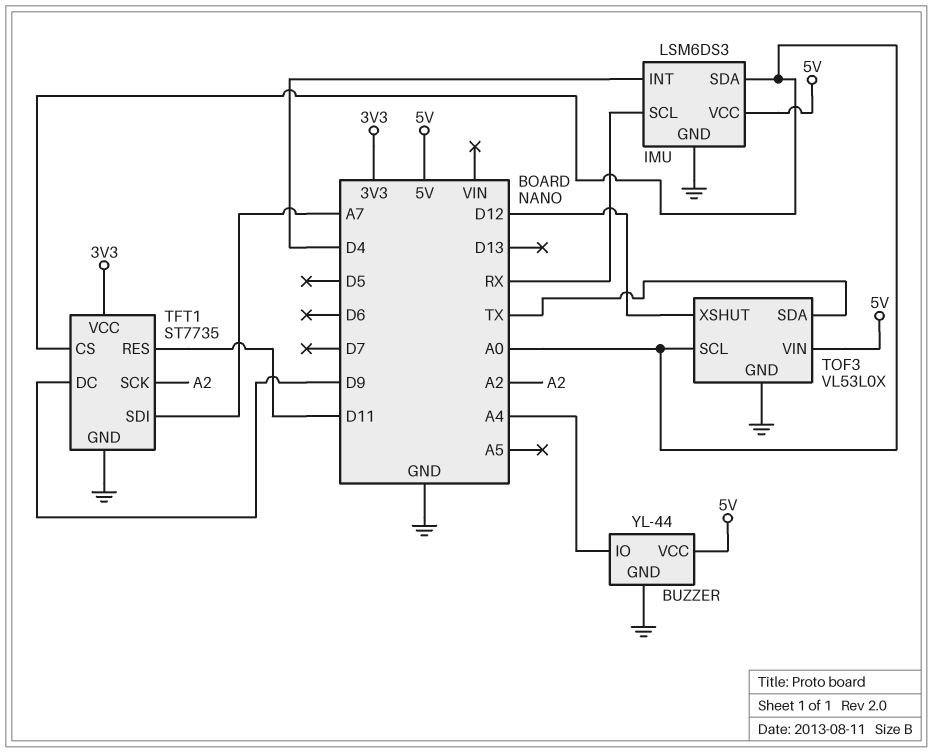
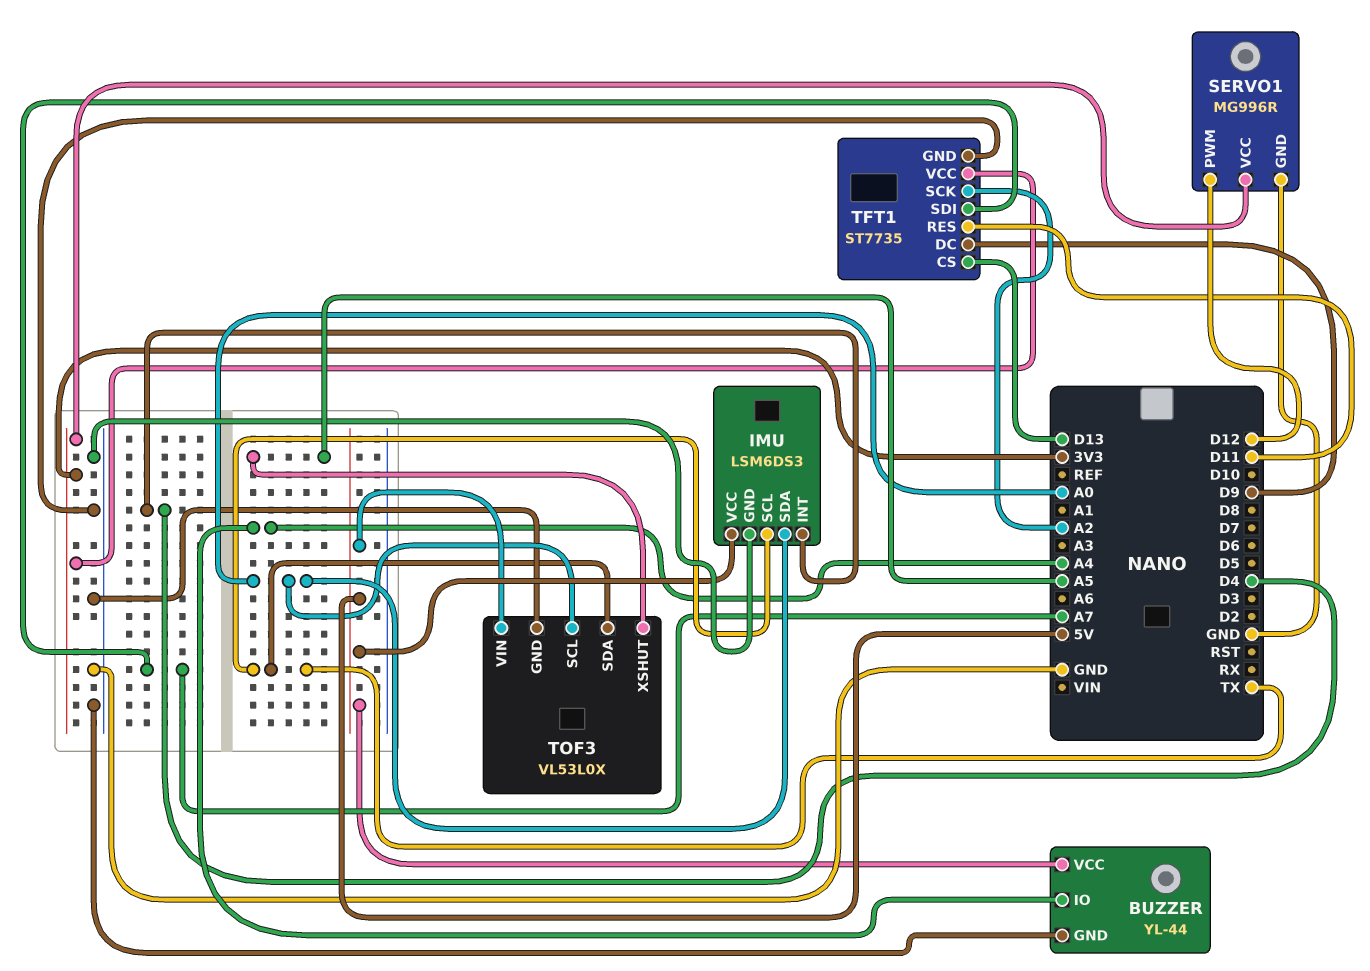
IMU pin SCL: RX -> TX
SERVO1: none -> MG996R
SERVO1 pin GND: none -> GND
SERVO1 pin PWM: none -> D12
SERVO1 pin VCC: none -> 3V3
TFT1 pin CS: A0 -> D13
TOF3 pin XSHUT: D12 -> A5

